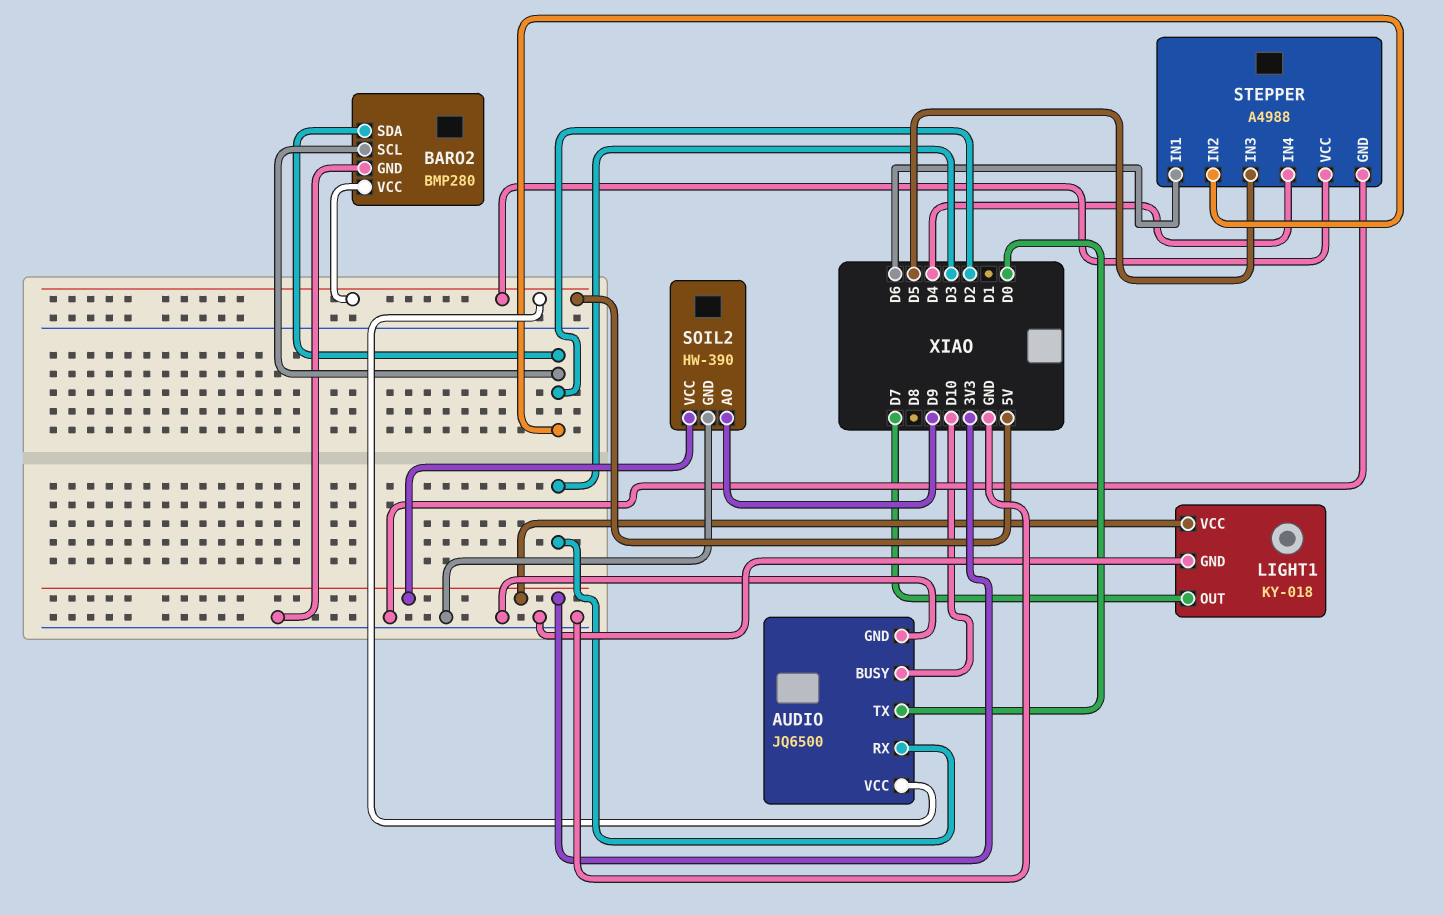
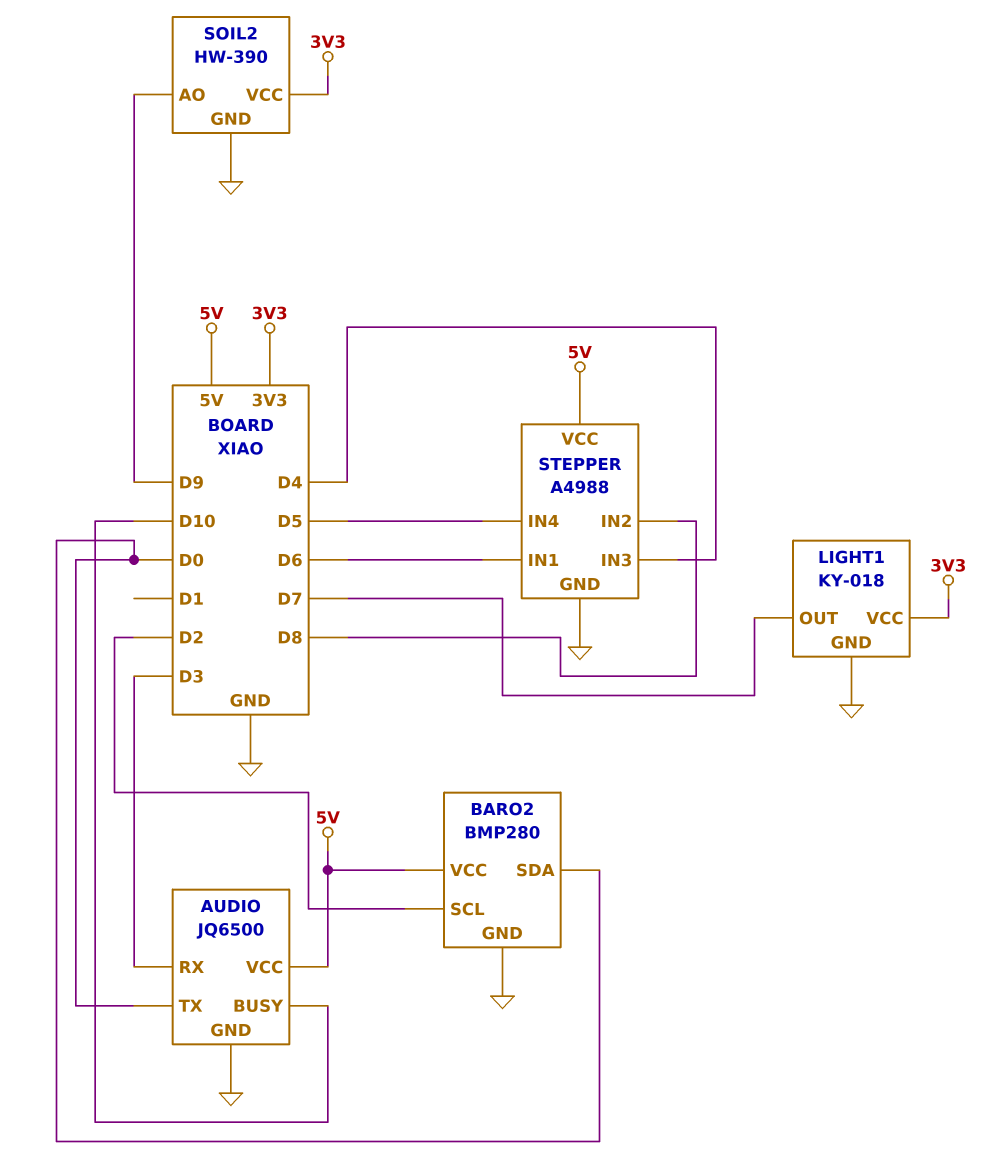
BARO2 pin SDA: D2 -> D0
STEPPER pin IN2: D2 -> D8
STEPPER pin IN3: D5 -> D4
STEPPER pin IN4: D4 -> D5

